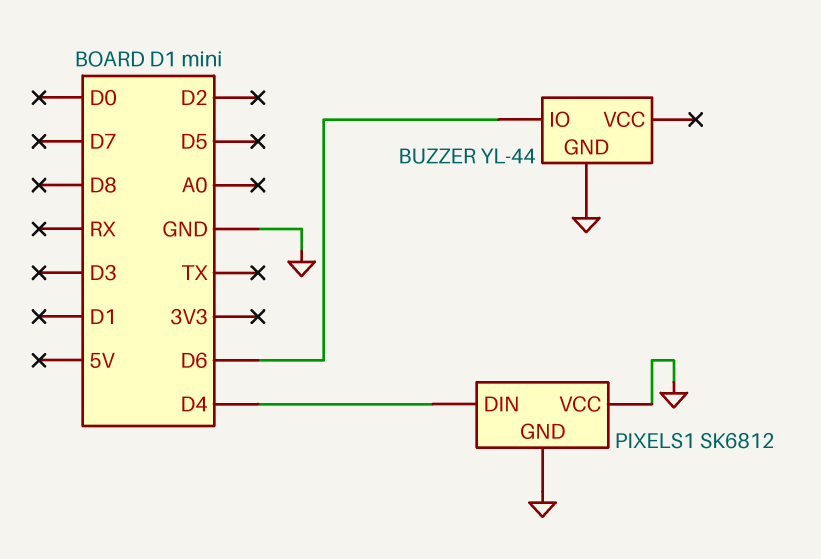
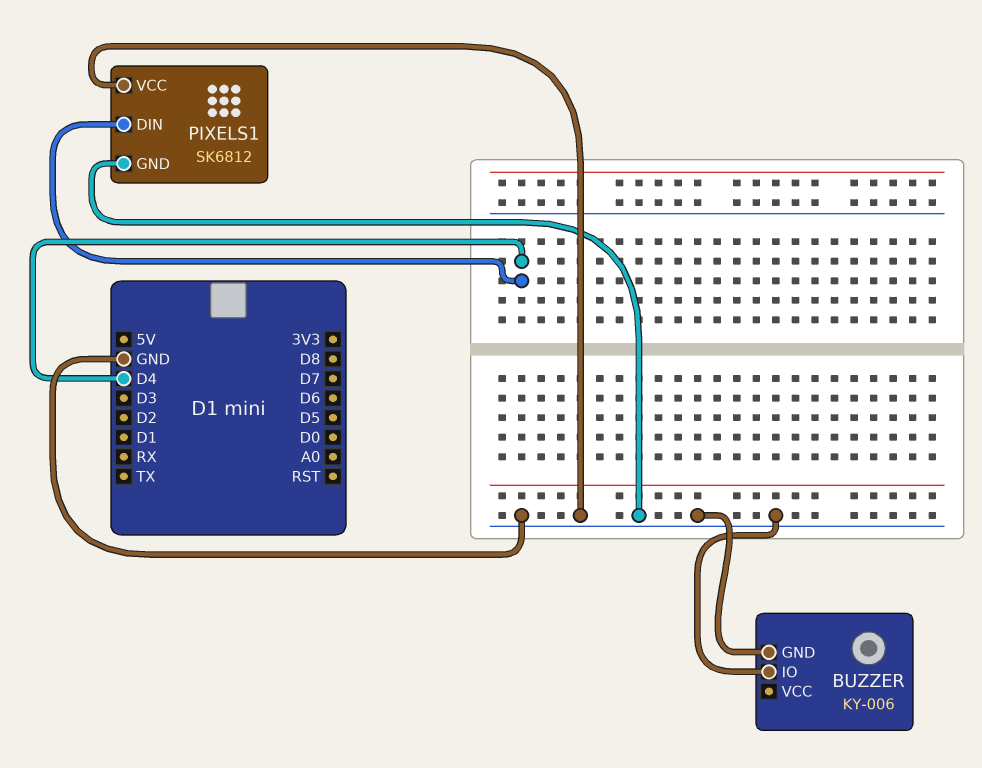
BUZZER: YL-44 -> KY-006
BUZZER pin IO: D6 -> GND

